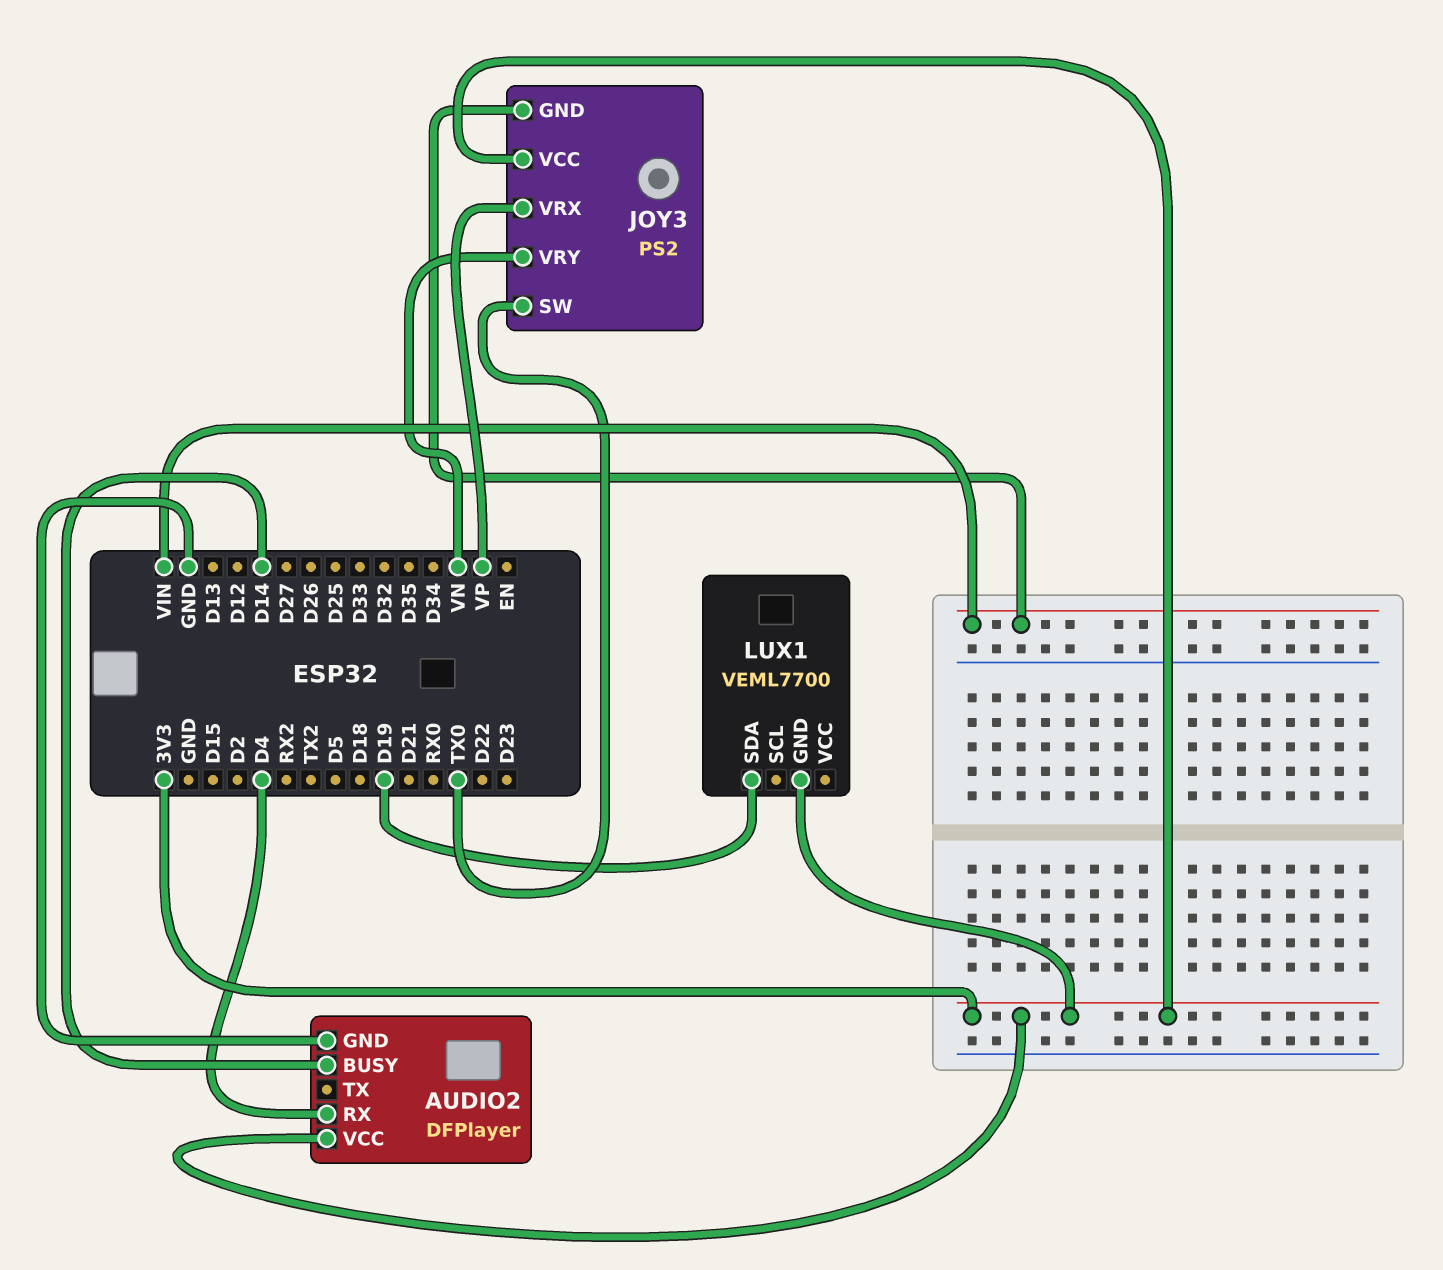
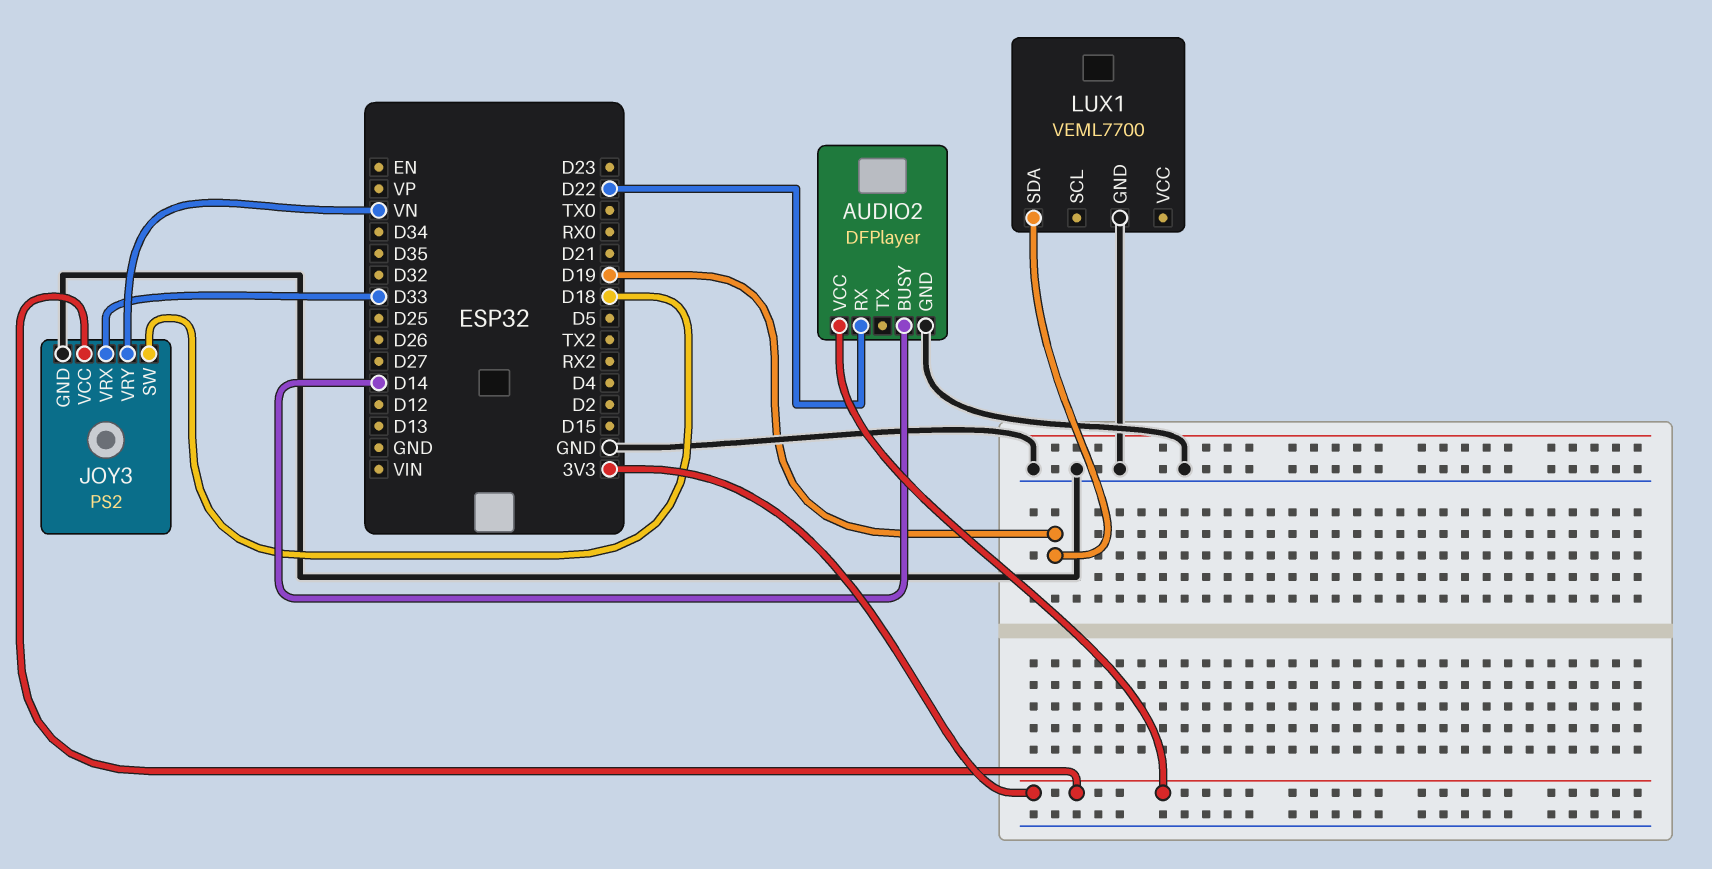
AUDIO2 pin RX: D4 -> D22
JOY3 pin GND: VIN -> GND
JOY3 pin SW: TX0 -> D18
JOY3 pin VRX: VP -> D33
LUX1 pin GND: 3V3 -> GND

